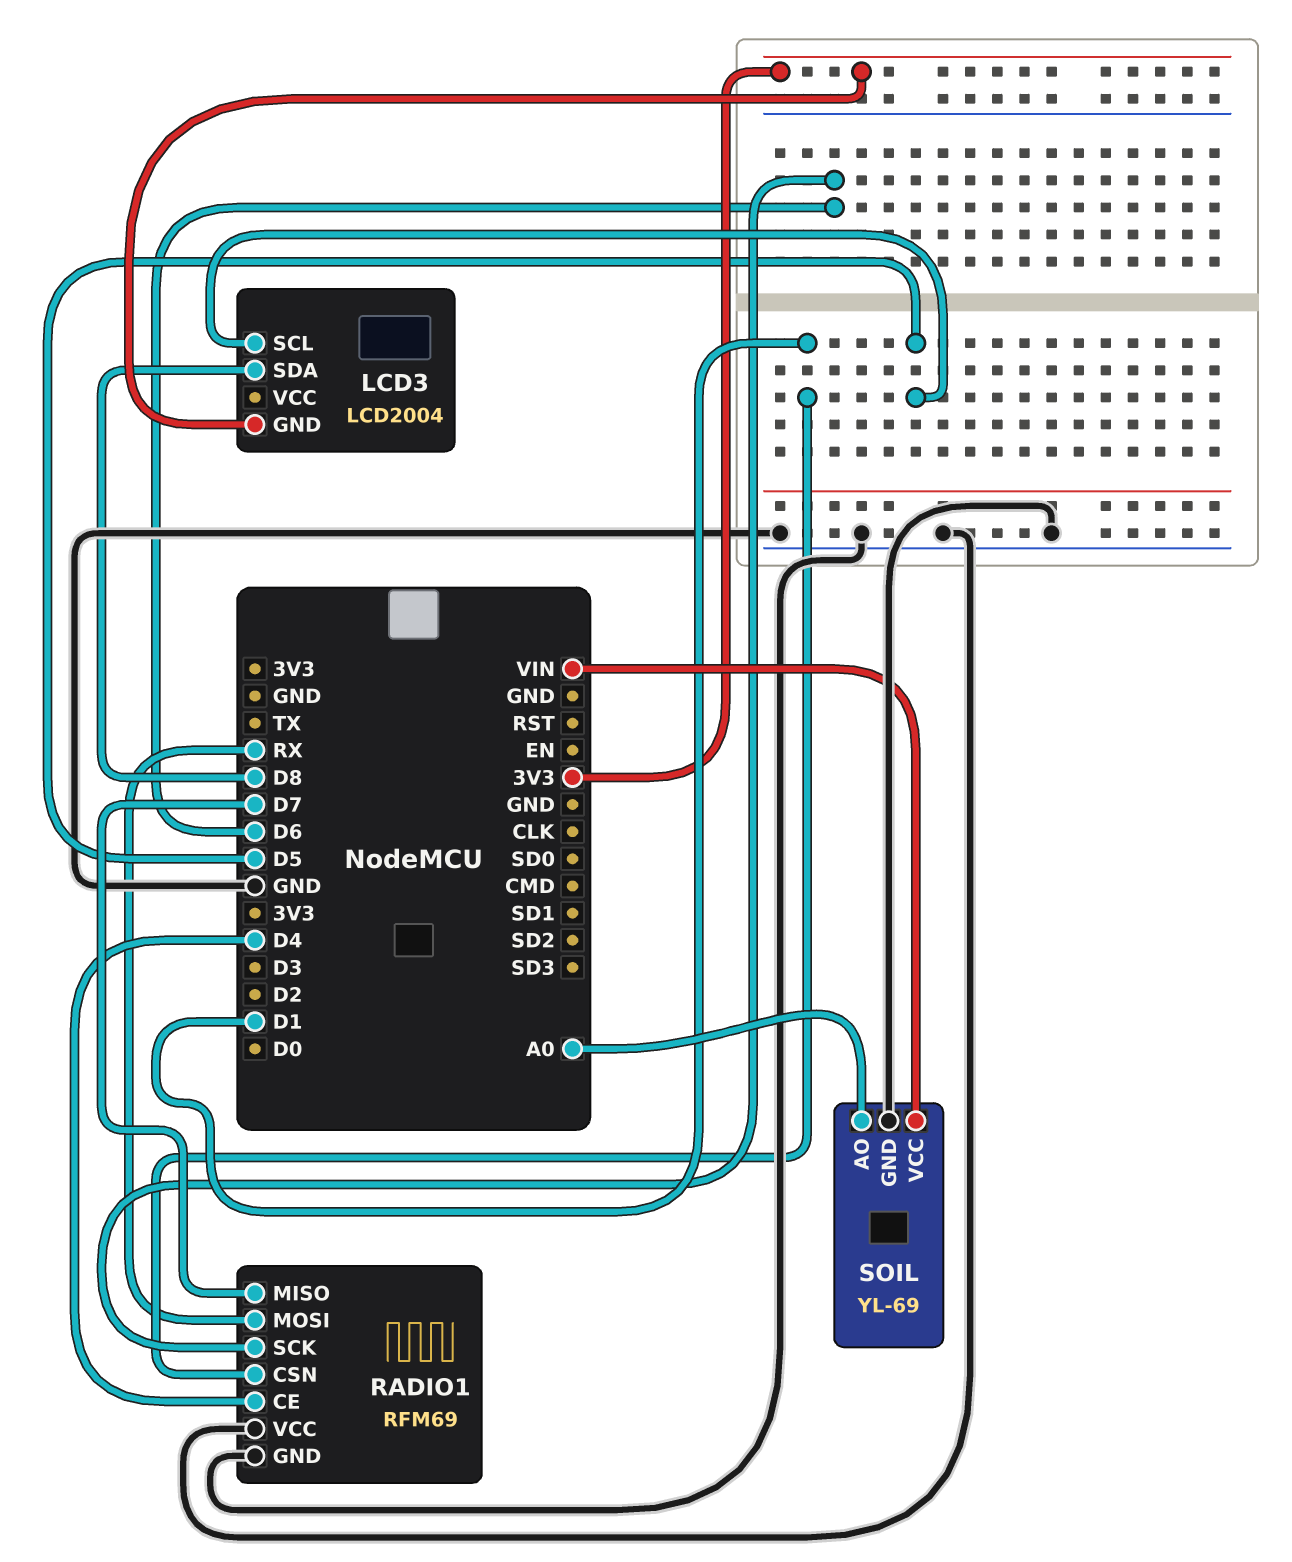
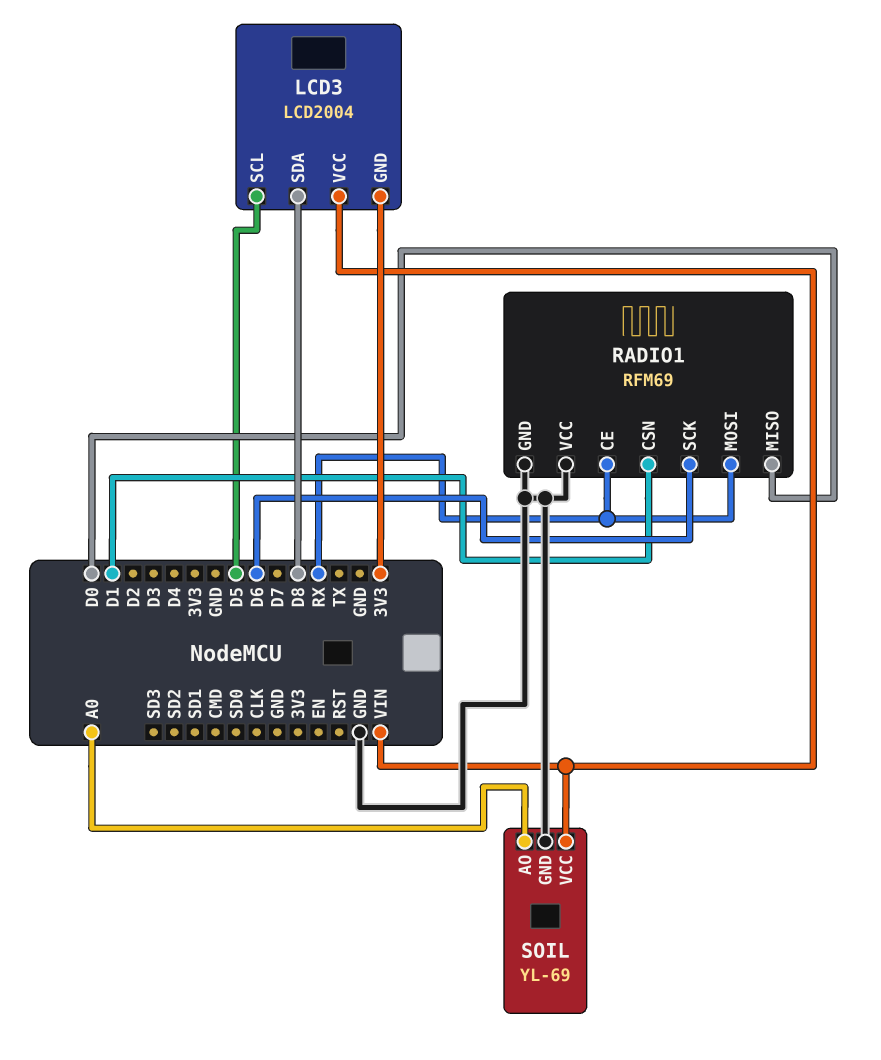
LCD3 pin VCC: none -> VIN
RADIO1 pin CE: D4 -> RX
RADIO1 pin MISO: D7 -> D0

